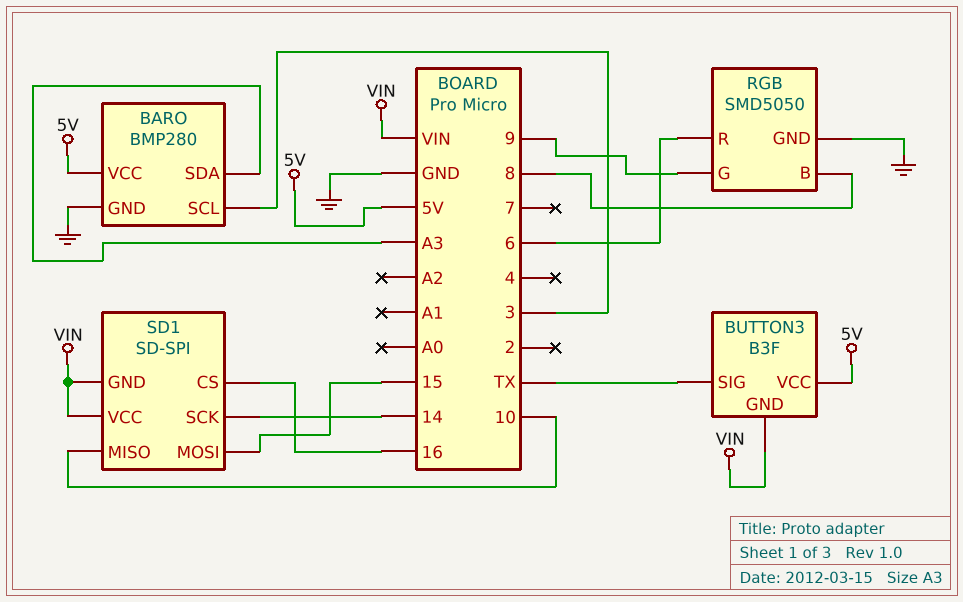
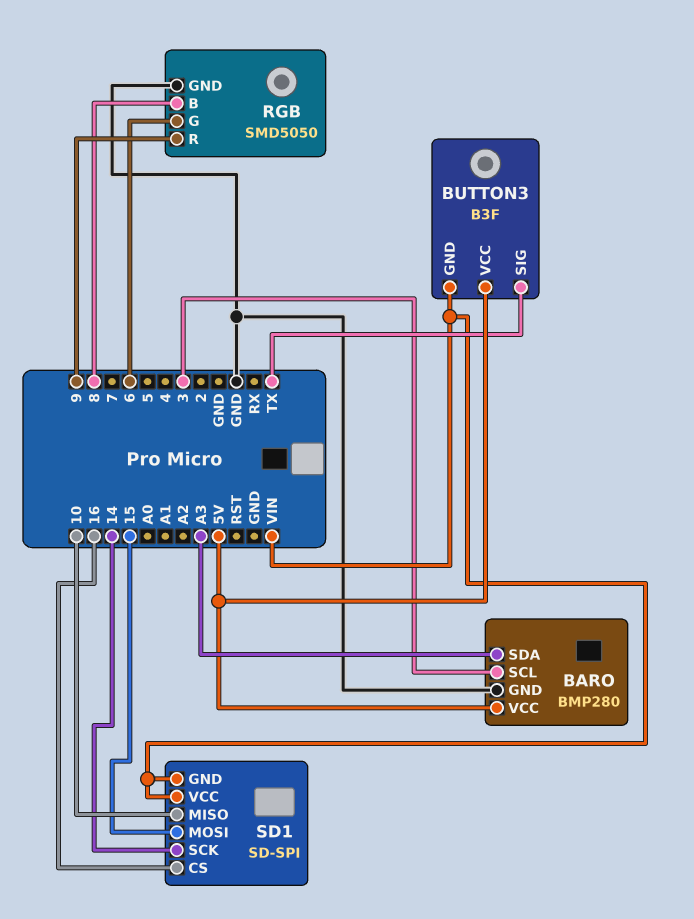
RGB pin G: 9 -> 6
RGB pin R: 6 -> 9

